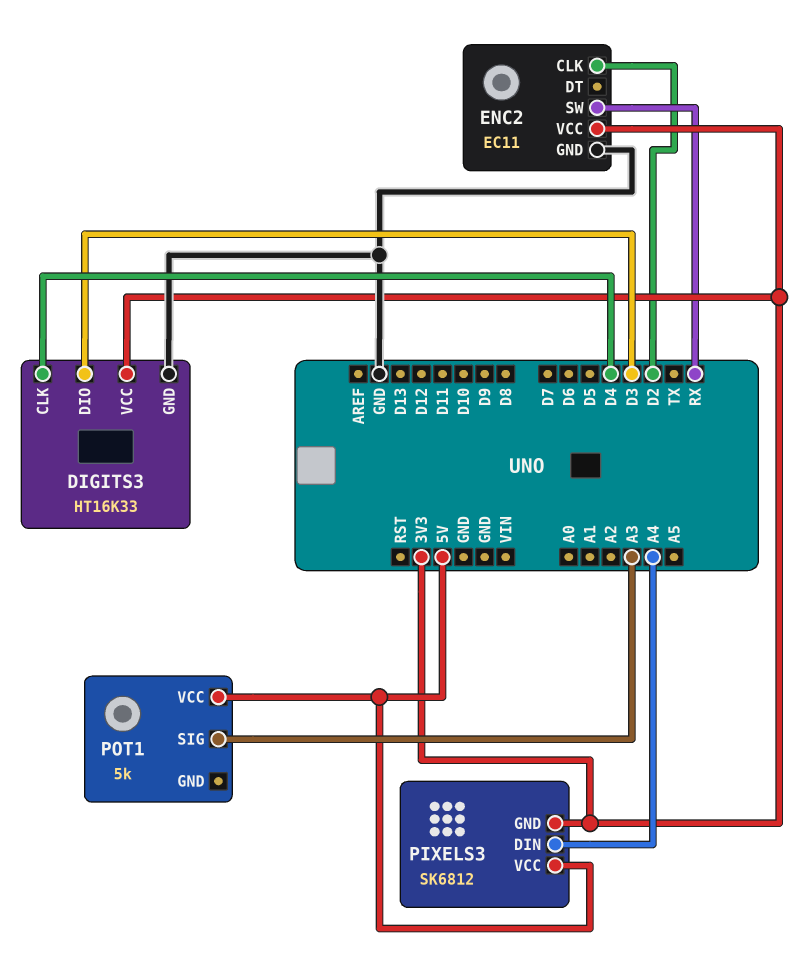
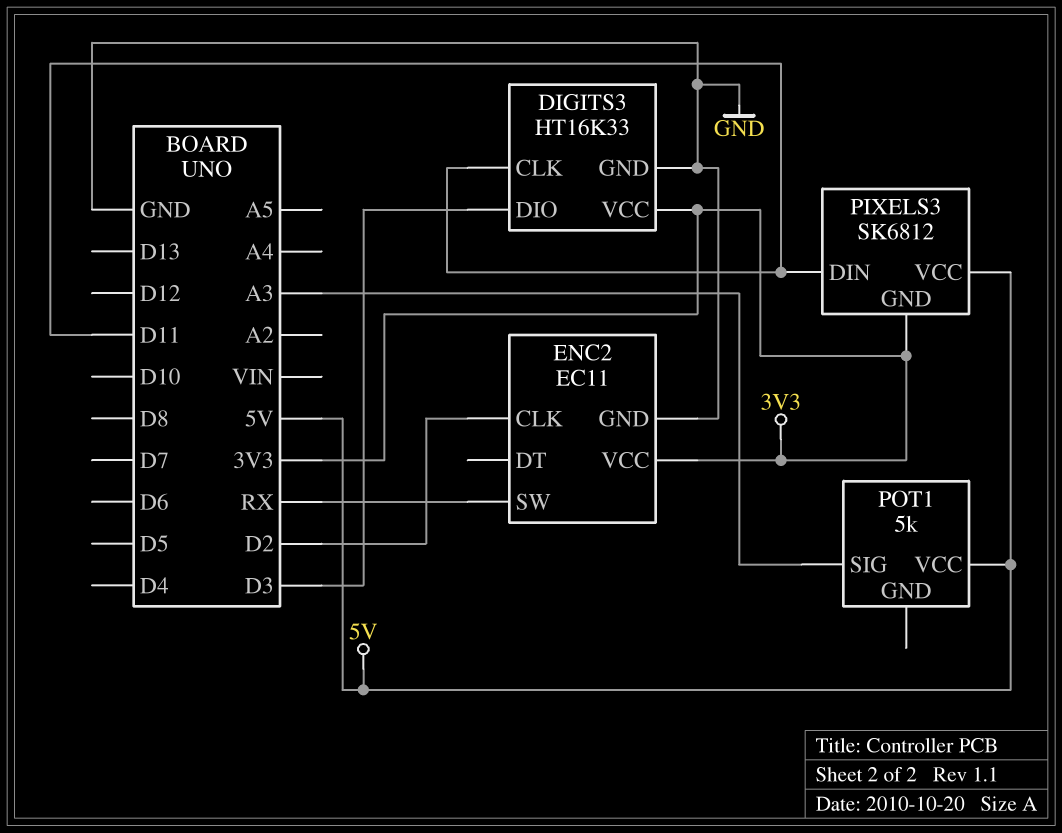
DIGITS3 pin CLK: D4 -> D11
PIXELS3 pin DIN: A4 -> D11

